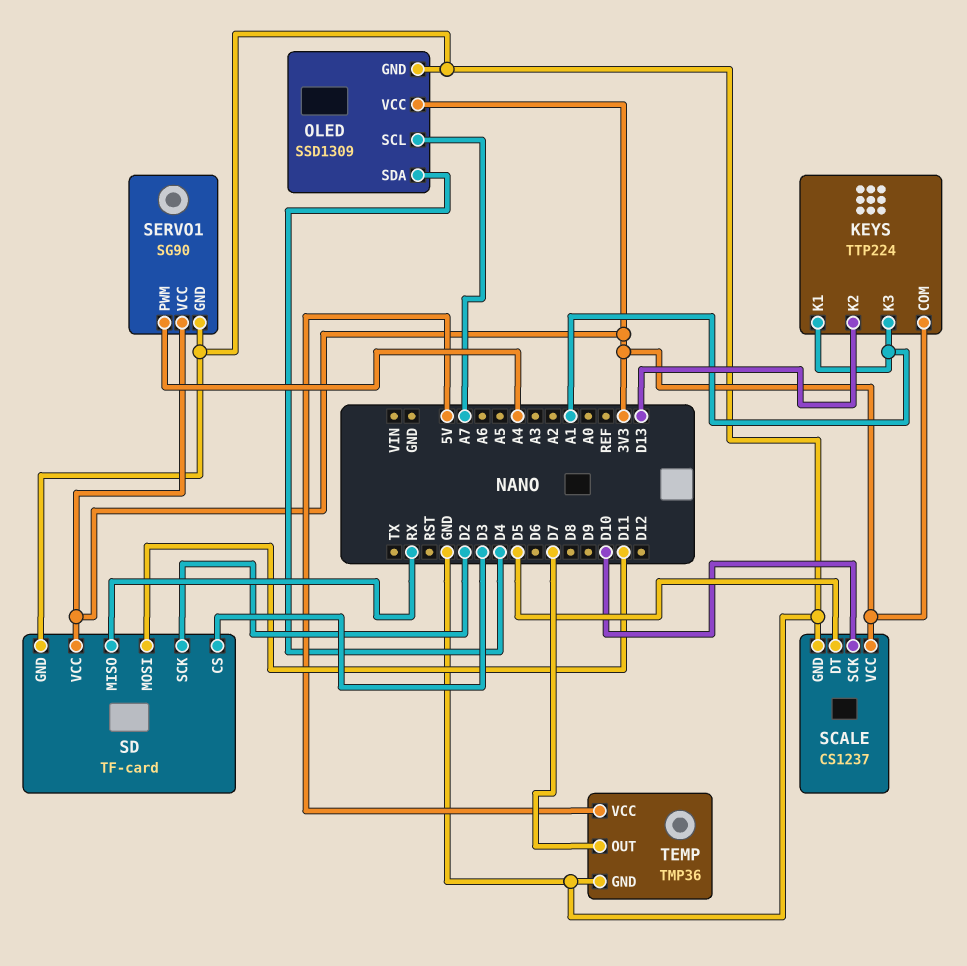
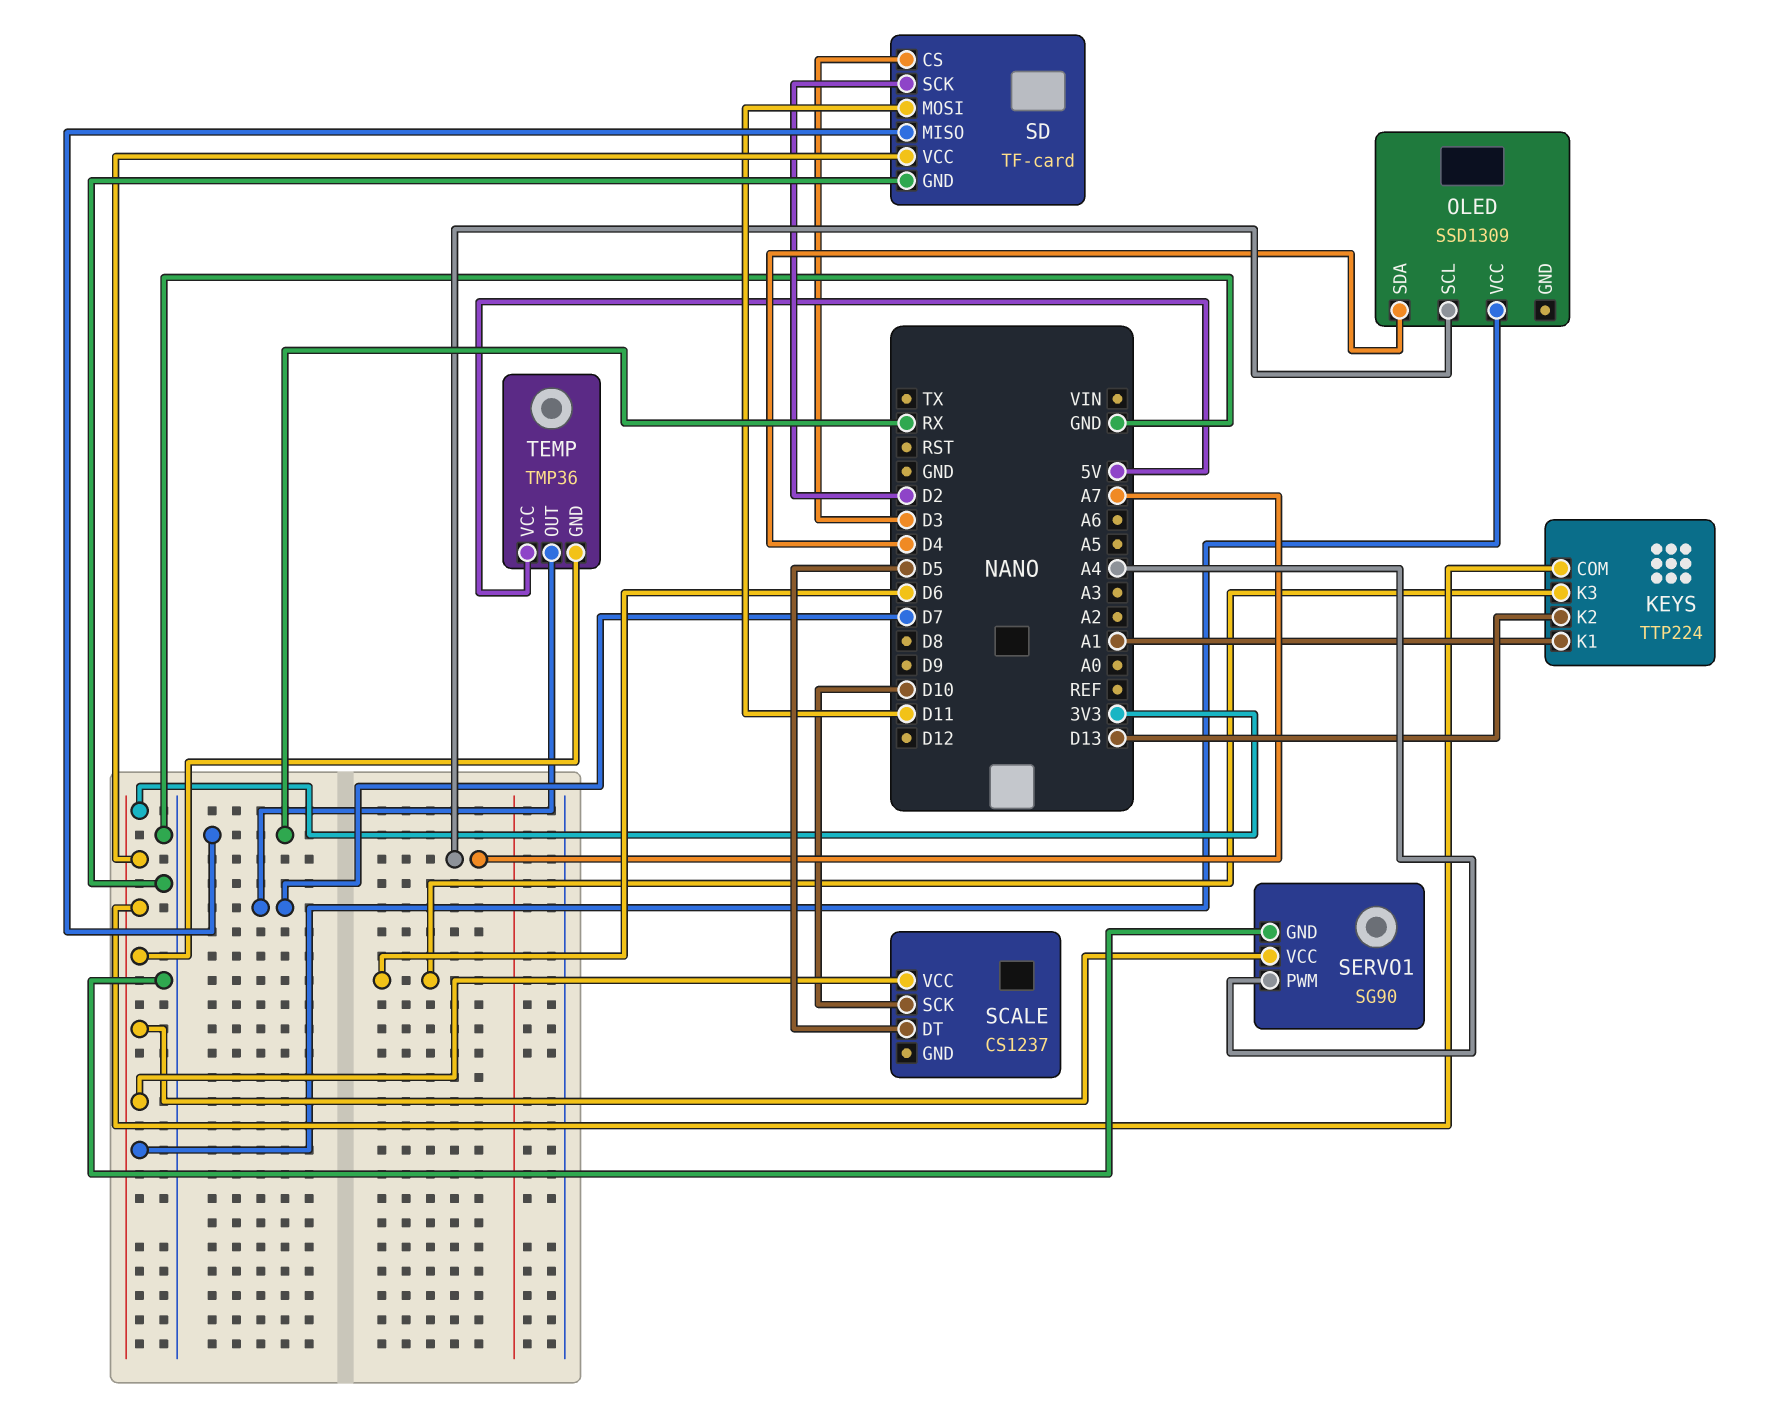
KEYS pin K3: A1 -> D6
OLED pin GND: GND -> none
SCALE pin GND: GND -> none
TEMP pin GND: GND -> 3V3

